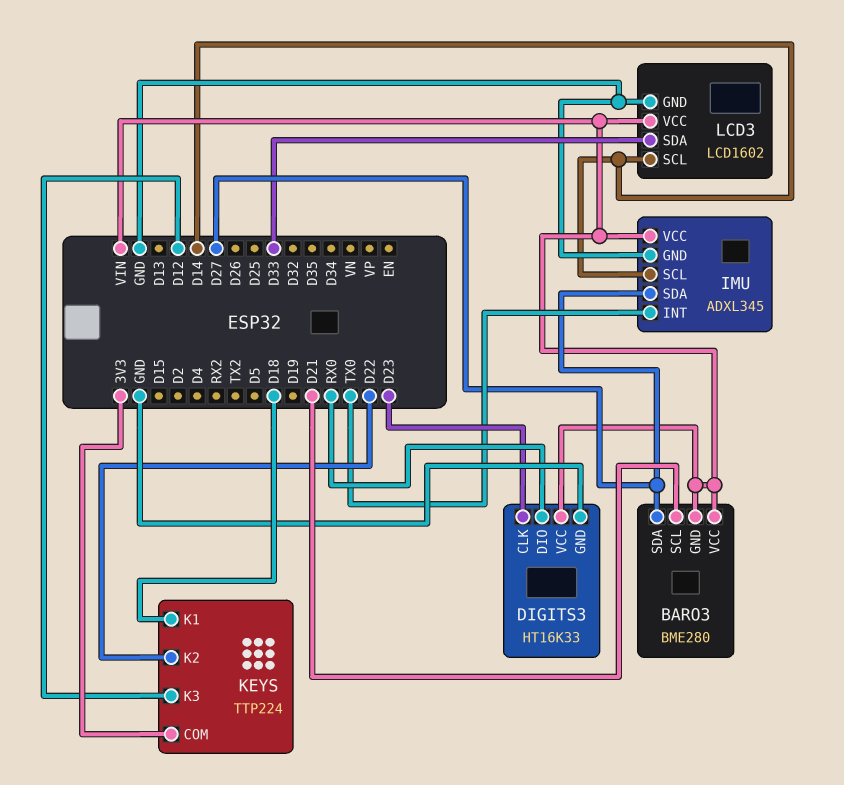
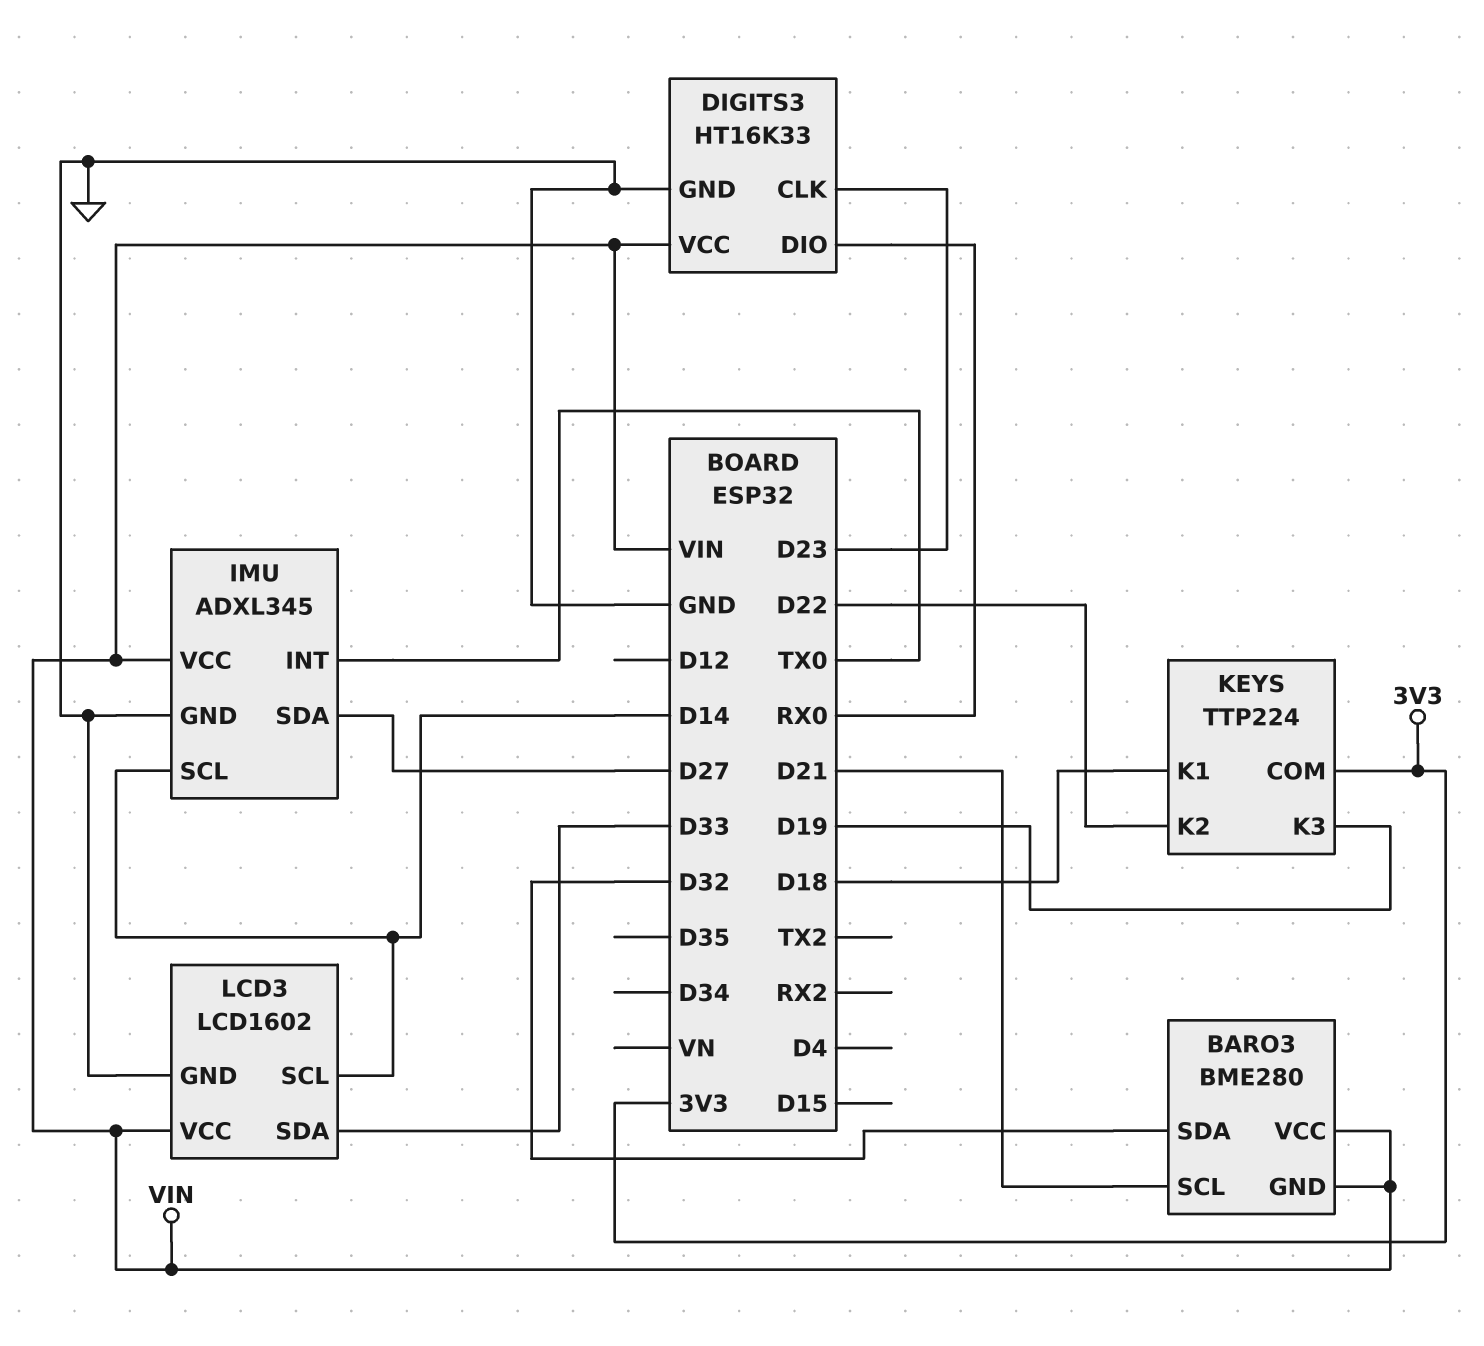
BARO3 pin SDA: D27 -> D32
KEYS pin K3: D12 -> D19

